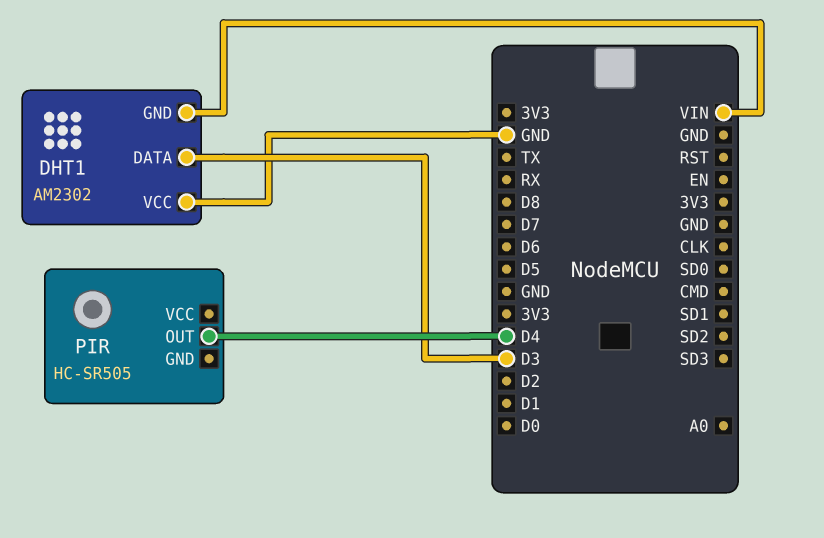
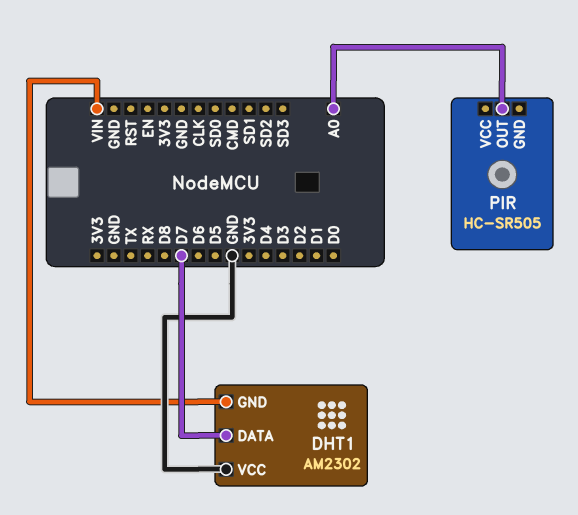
DHT1 pin DATA: D3 -> D7
PIR pin OUT: D4 -> A0

